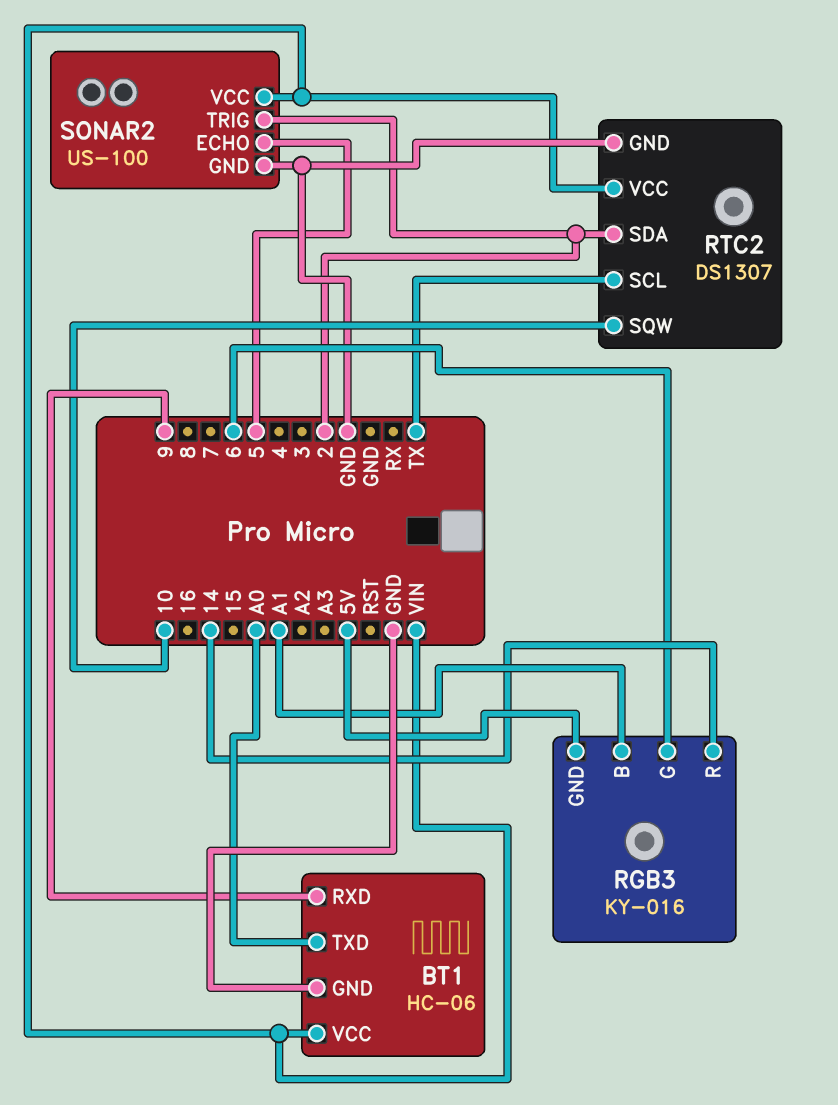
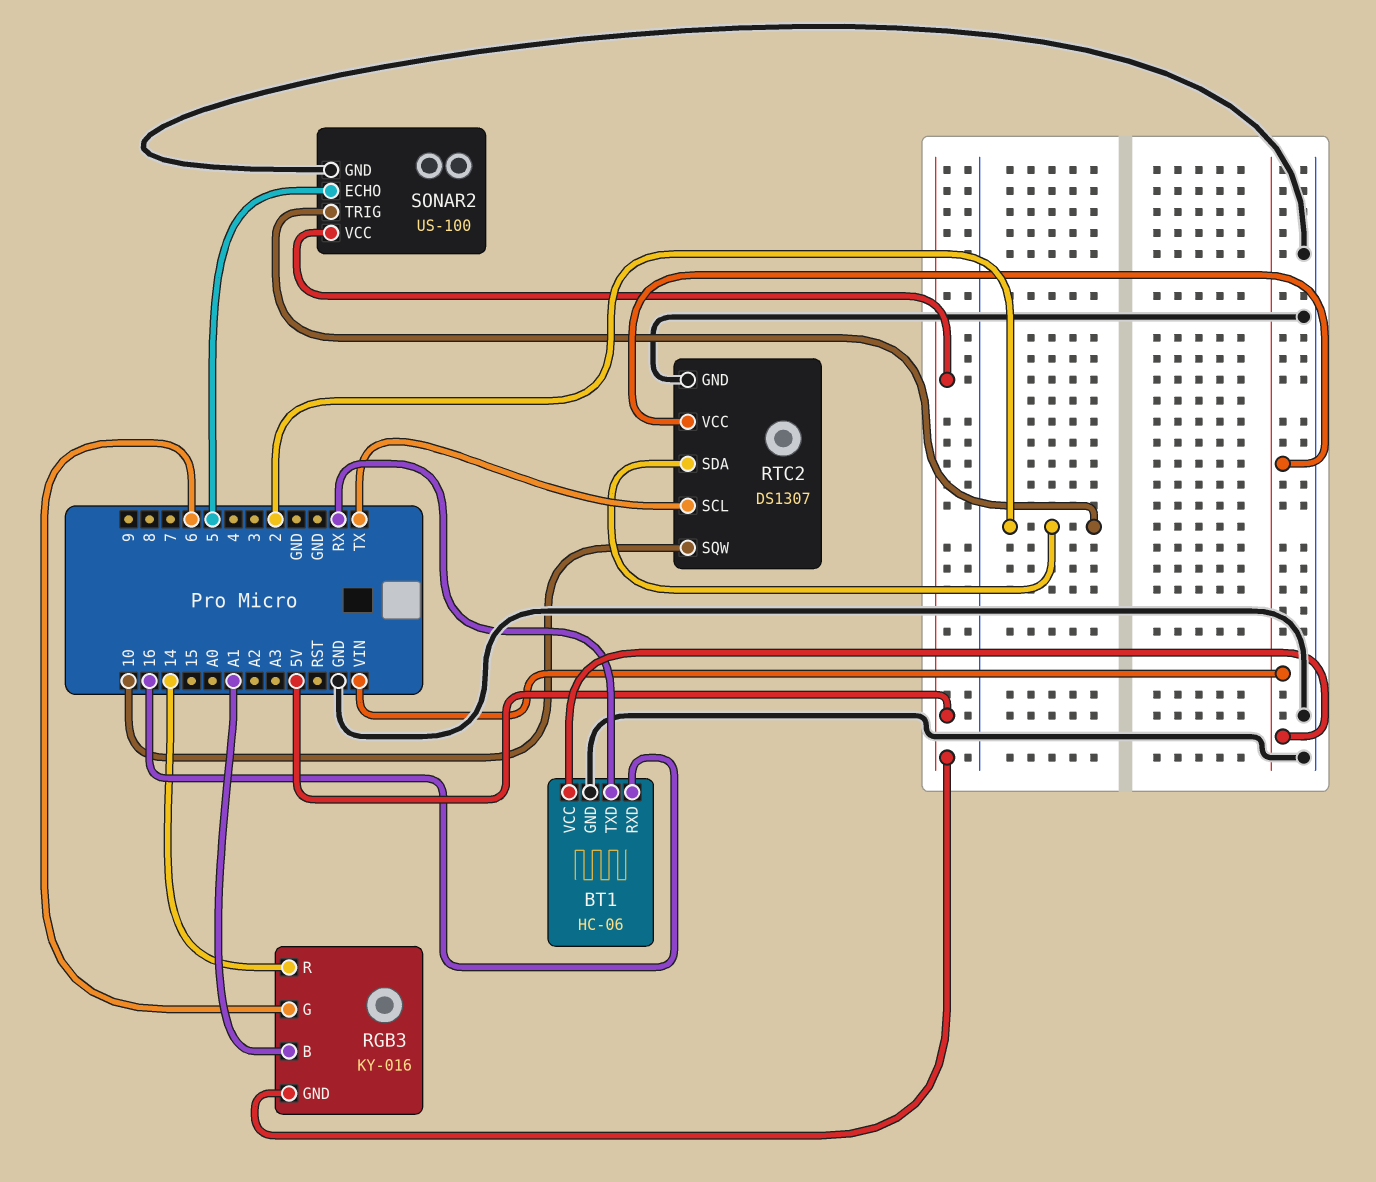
BT1 pin RXD: 9 -> 16
BT1 pin TXD: A0 -> RX
SONAR2 pin VCC: VIN -> 5V

